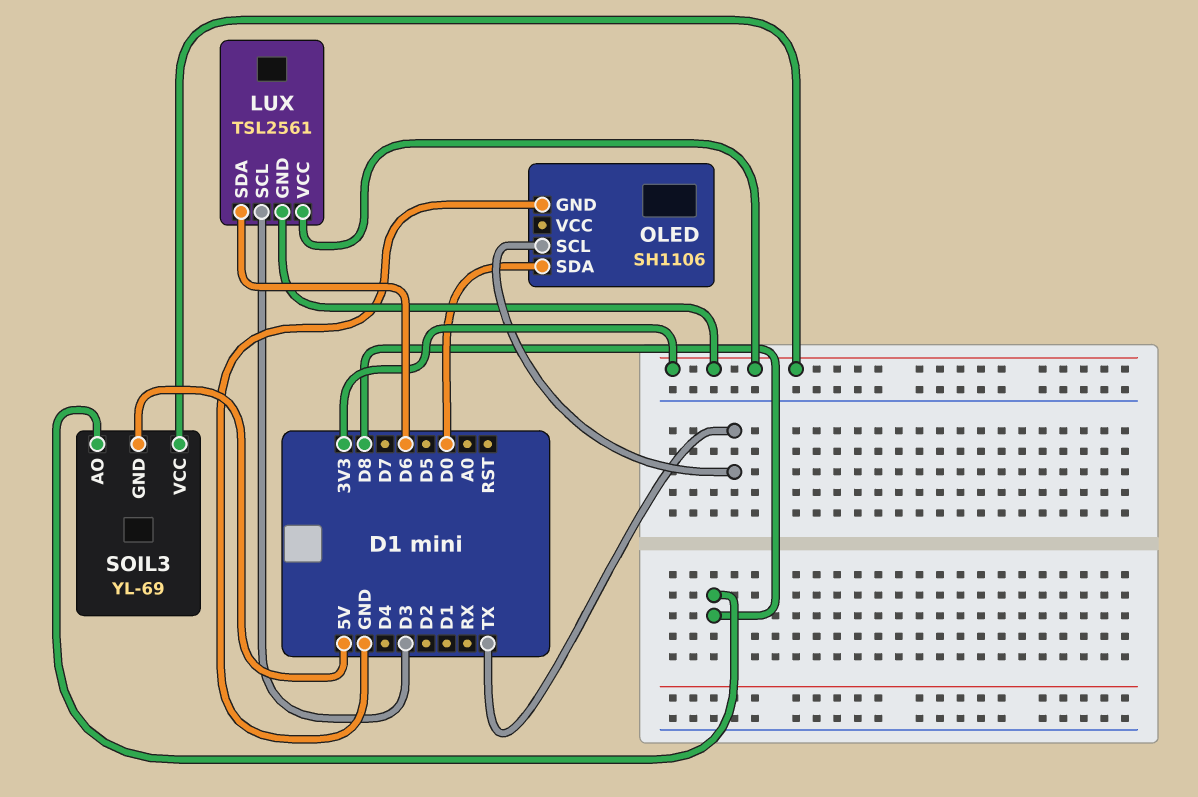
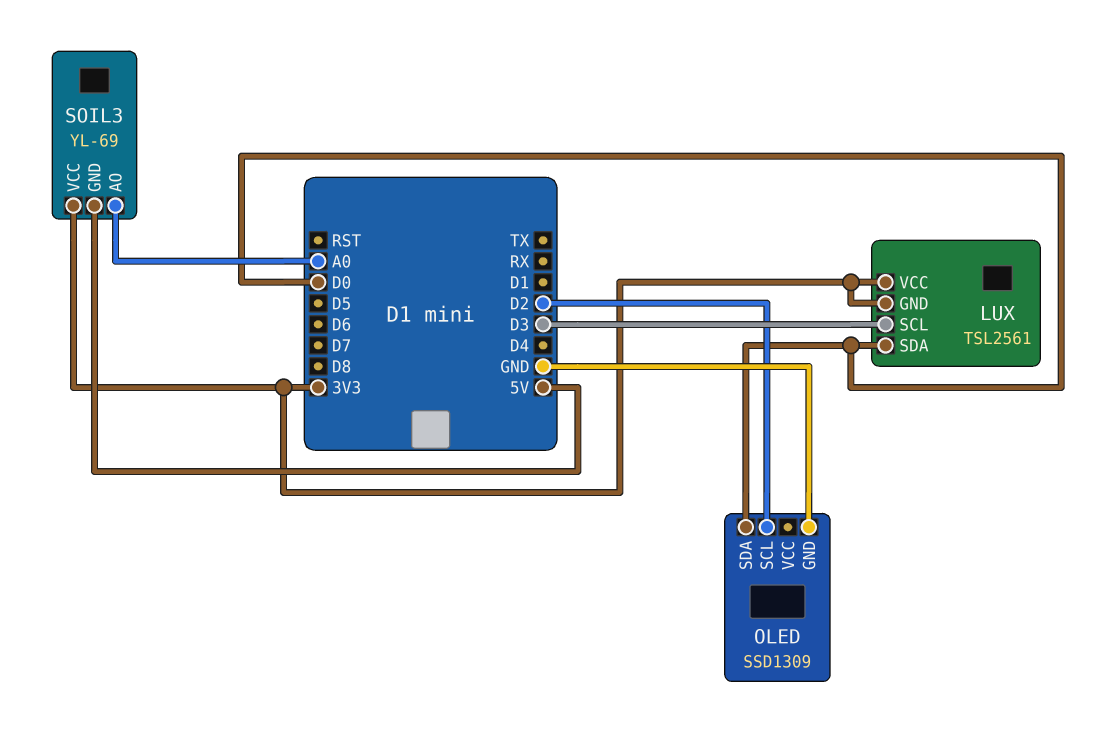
LUX pin SDA: D6 -> D0
OLED: SH1106 -> SSD1309
OLED pin SCL: TX -> D2
SOIL3 pin AO: D8 -> A0

